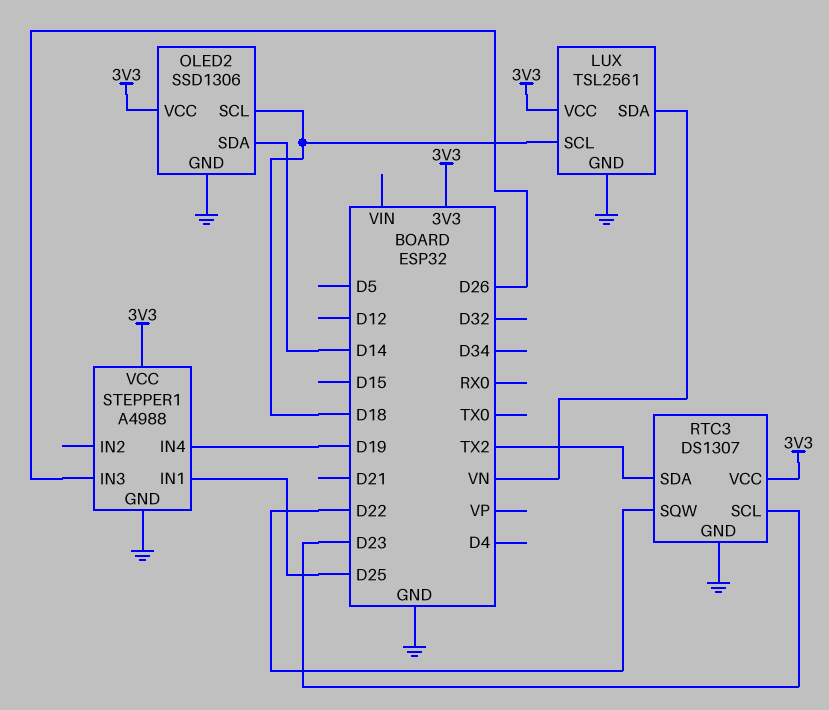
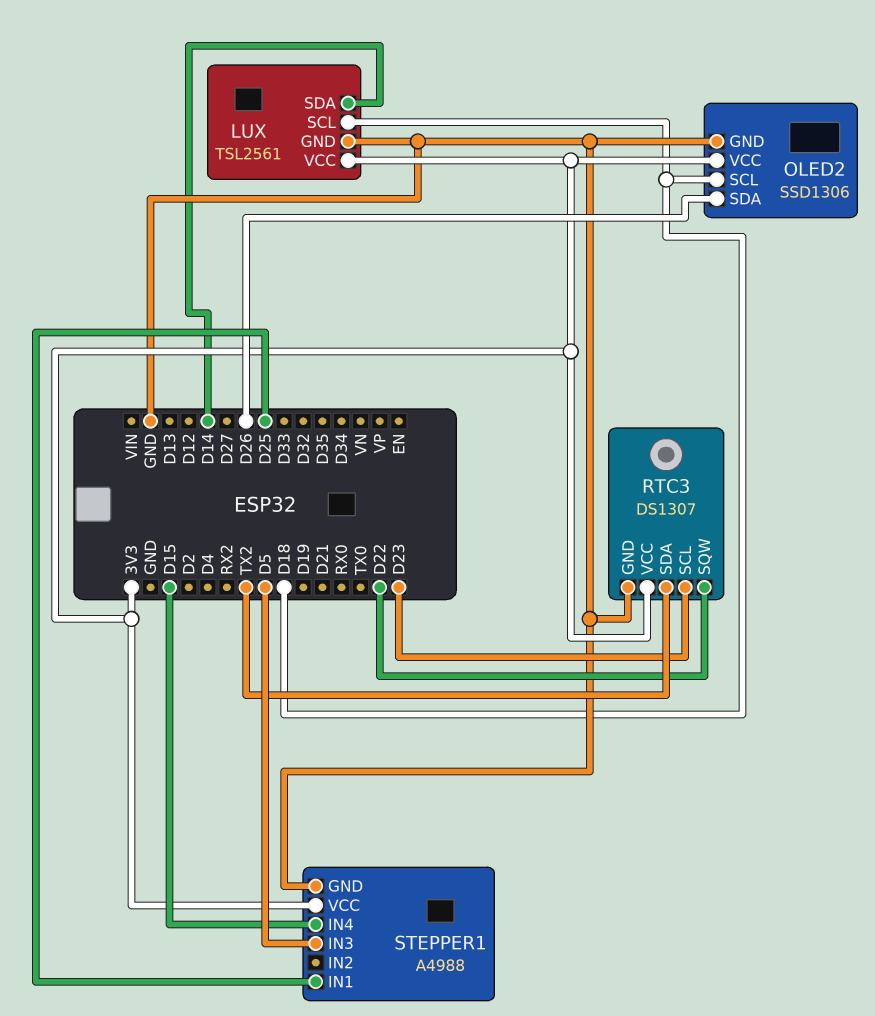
LUX pin SDA: VN -> D14
OLED2 pin SDA: D14 -> D26
STEPPER1 pin IN3: D26 -> D5
STEPPER1 pin IN4: D19 -> D15

